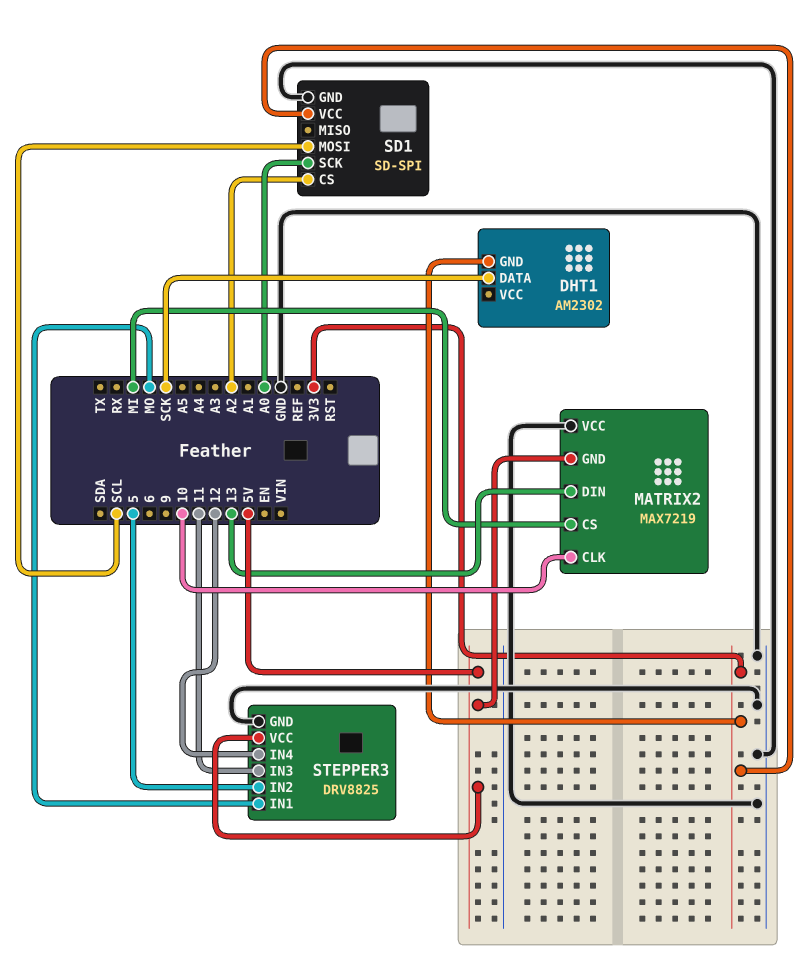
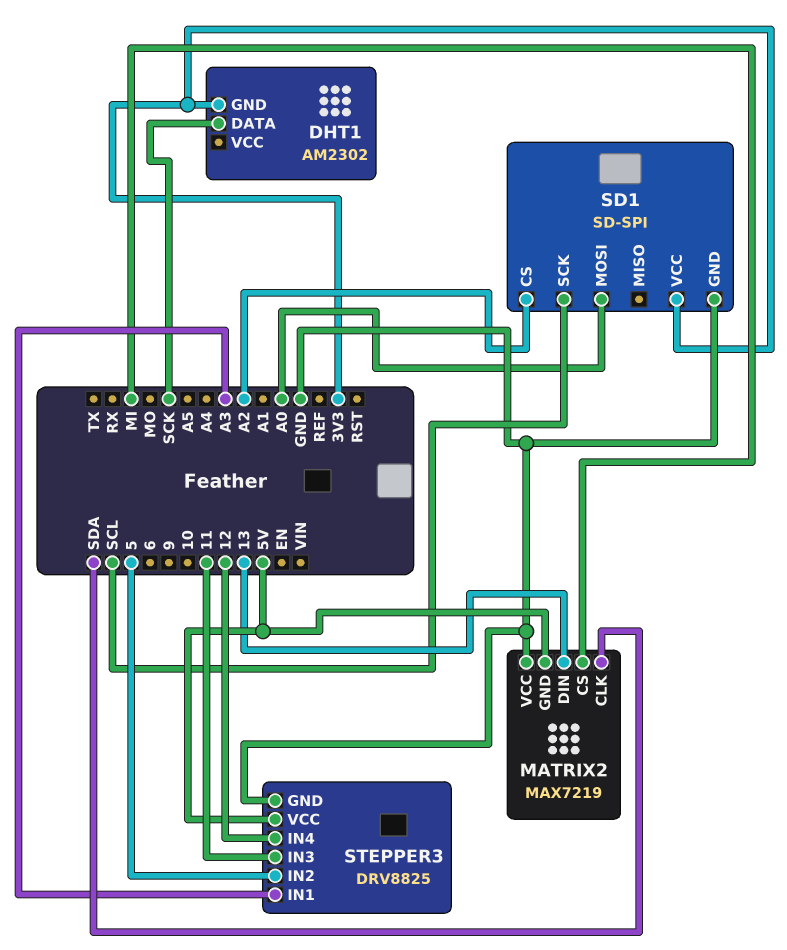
MATRIX2 pin CLK: 10 -> SDA
SD1 pin MOSI: SCL -> A0
SD1 pin SCK: A0 -> SCL
STEPPER3 pin IN1: MO -> A3

